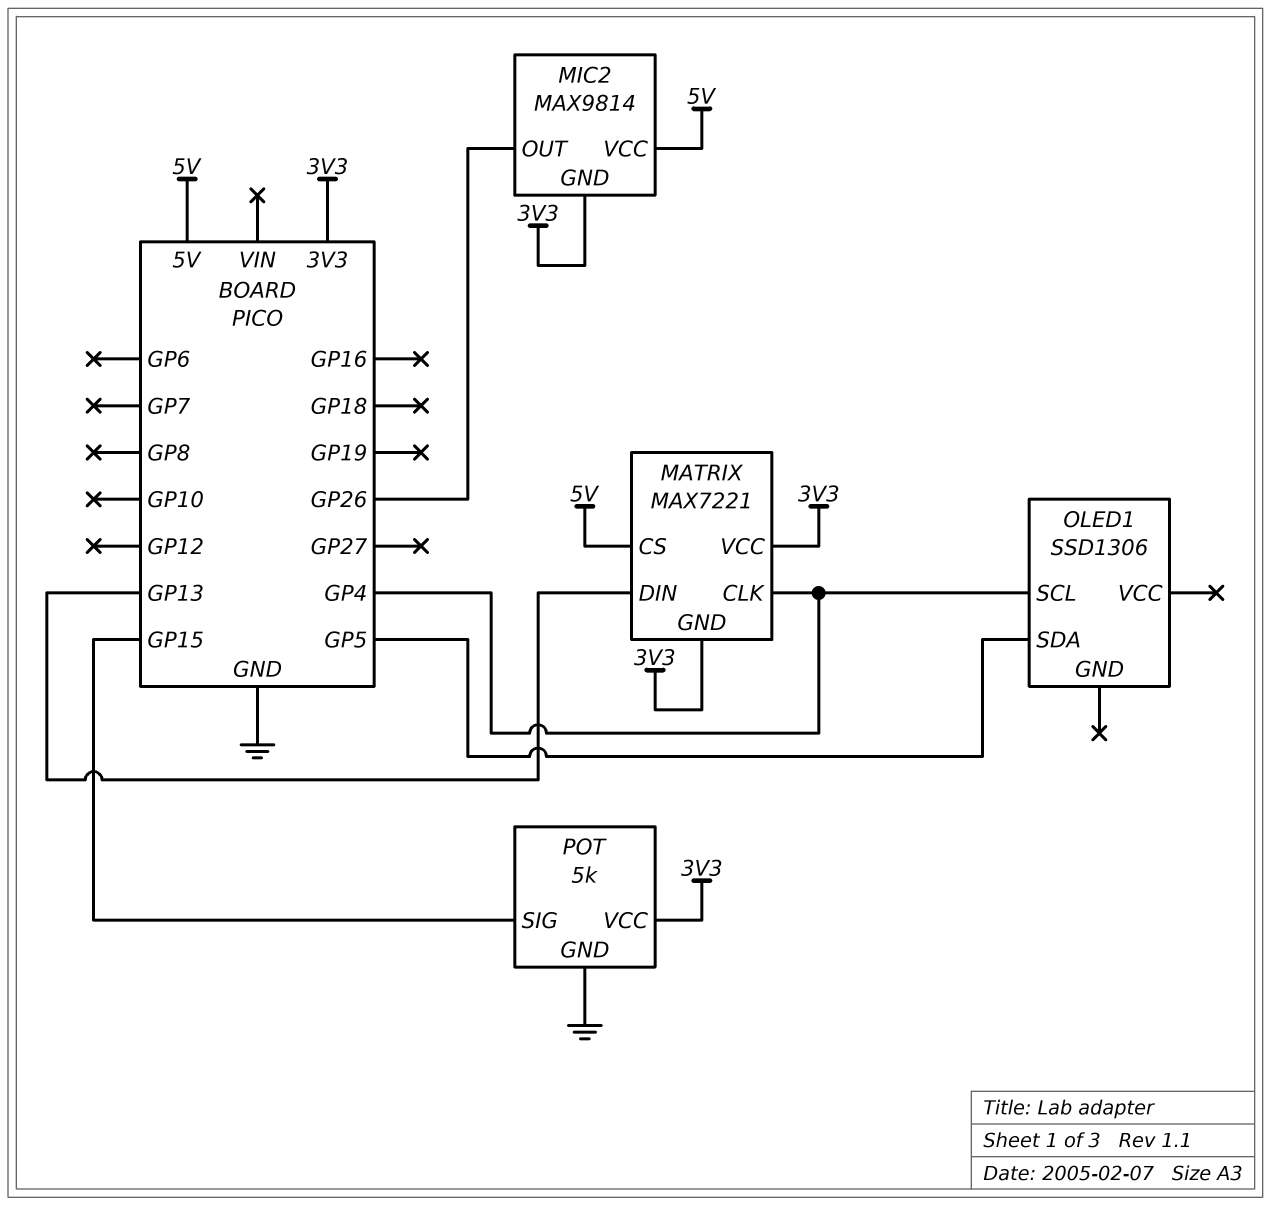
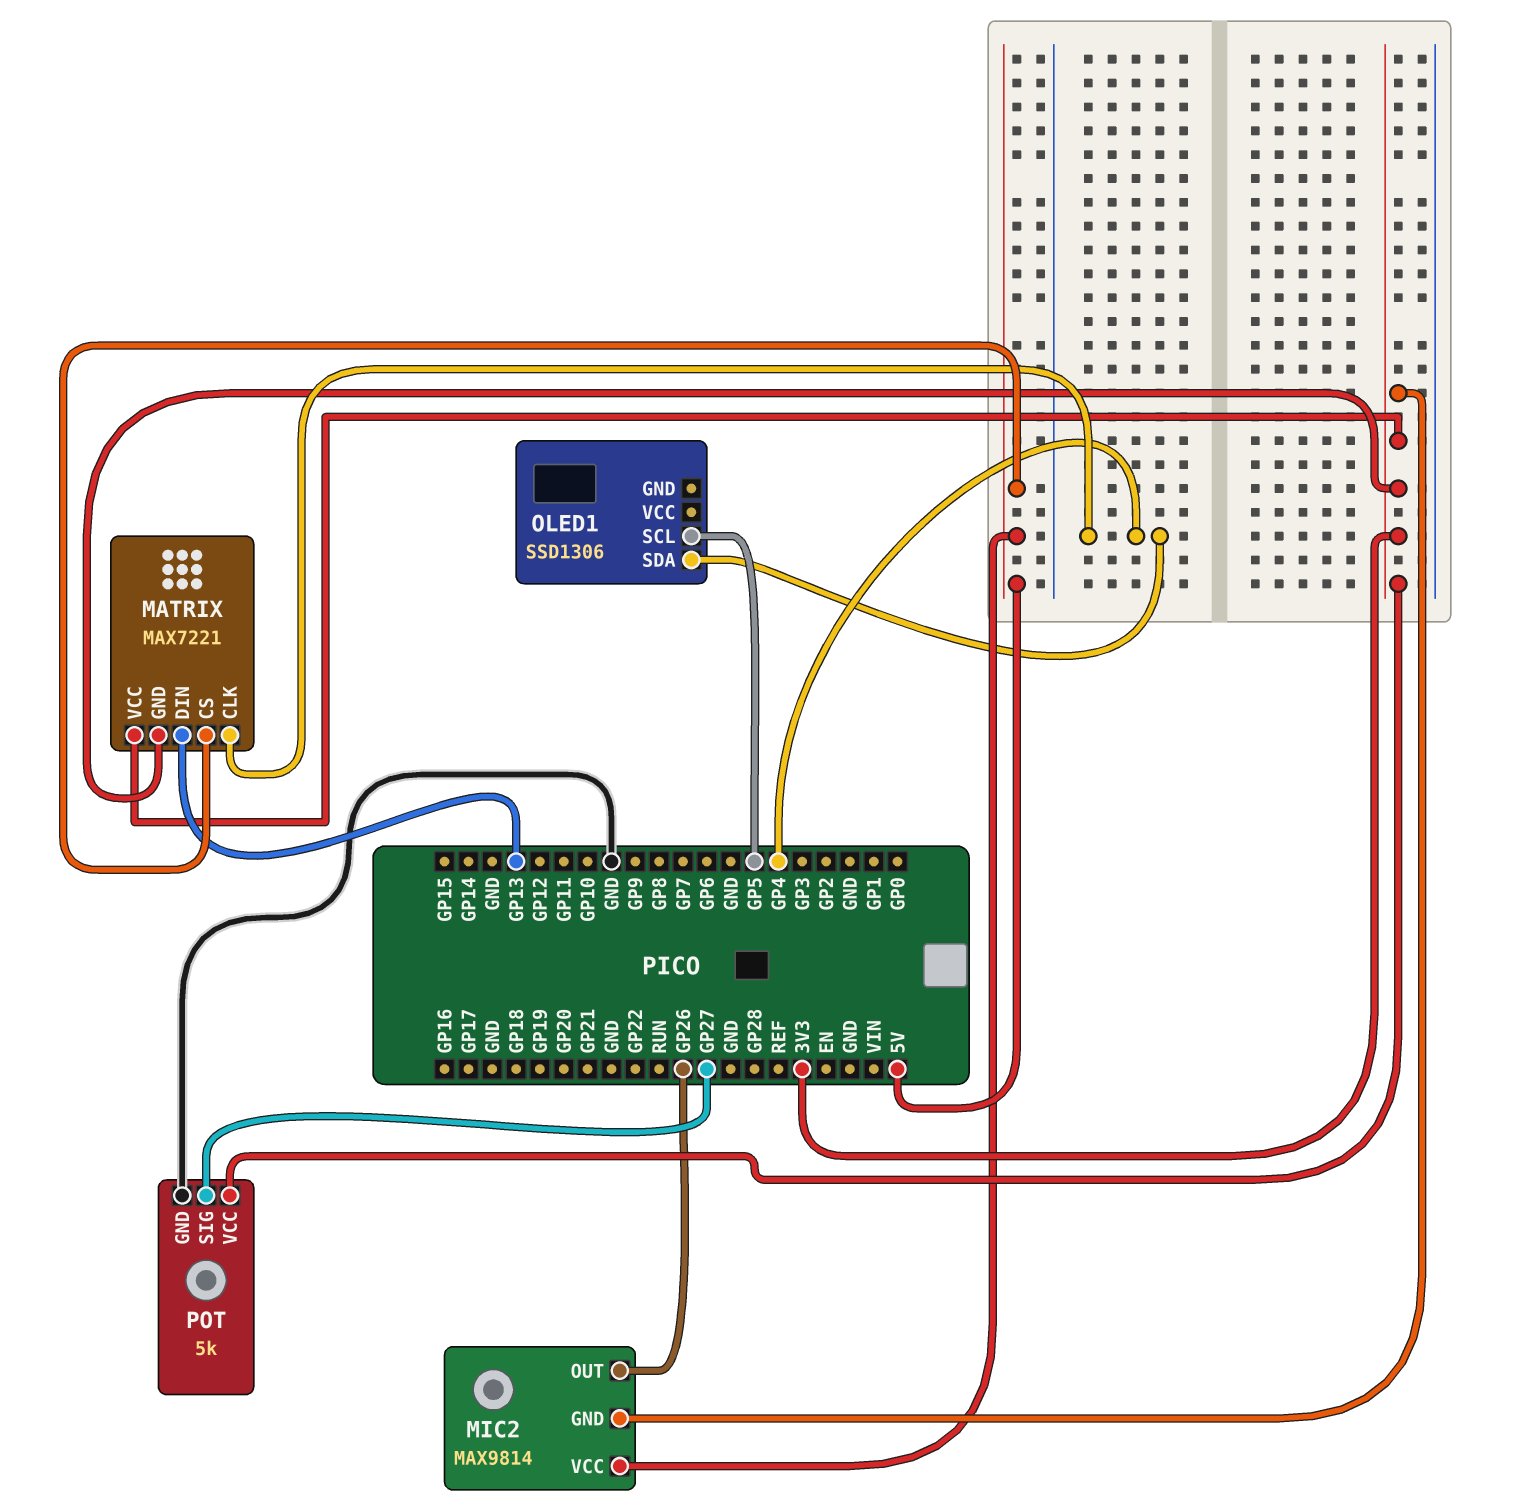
OLED1 pin SCL: GP4 -> GP5
OLED1 pin SDA: GP5 -> GP4
POT pin SIG: GP15 -> GP27

